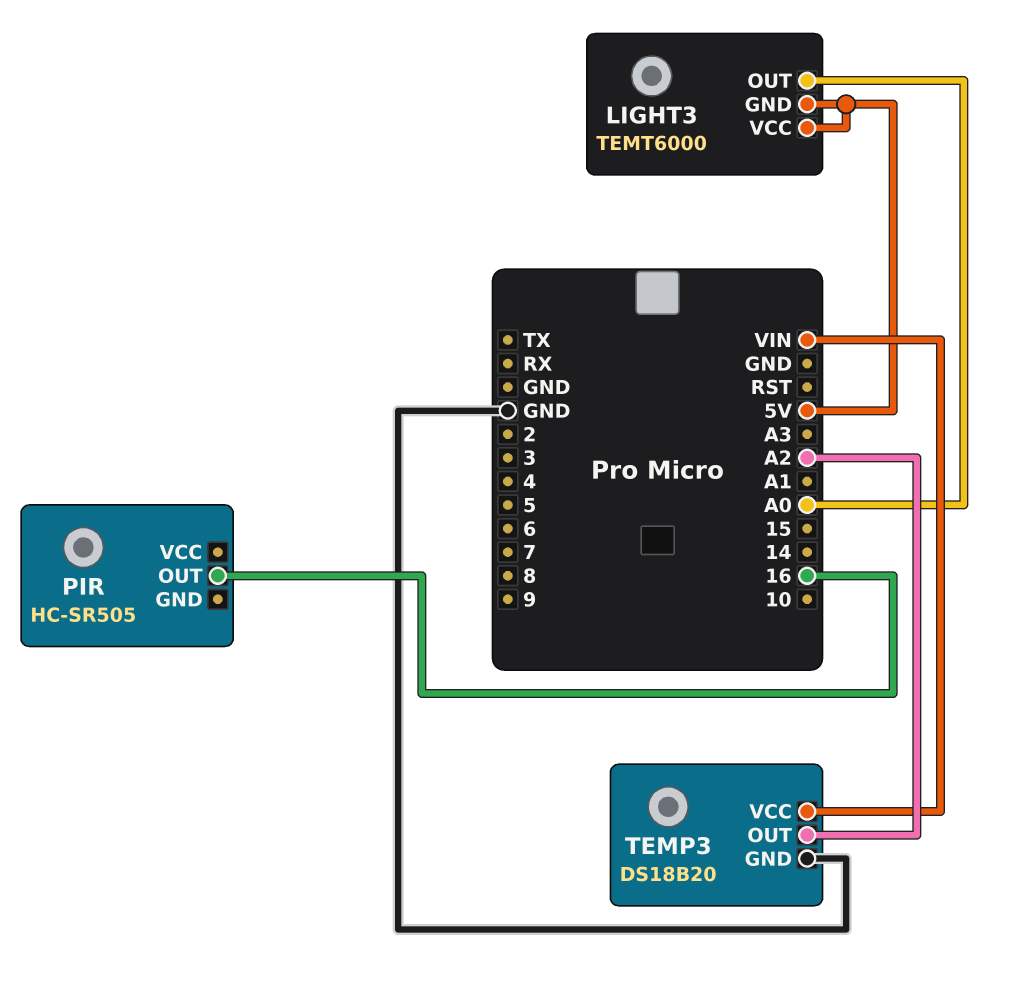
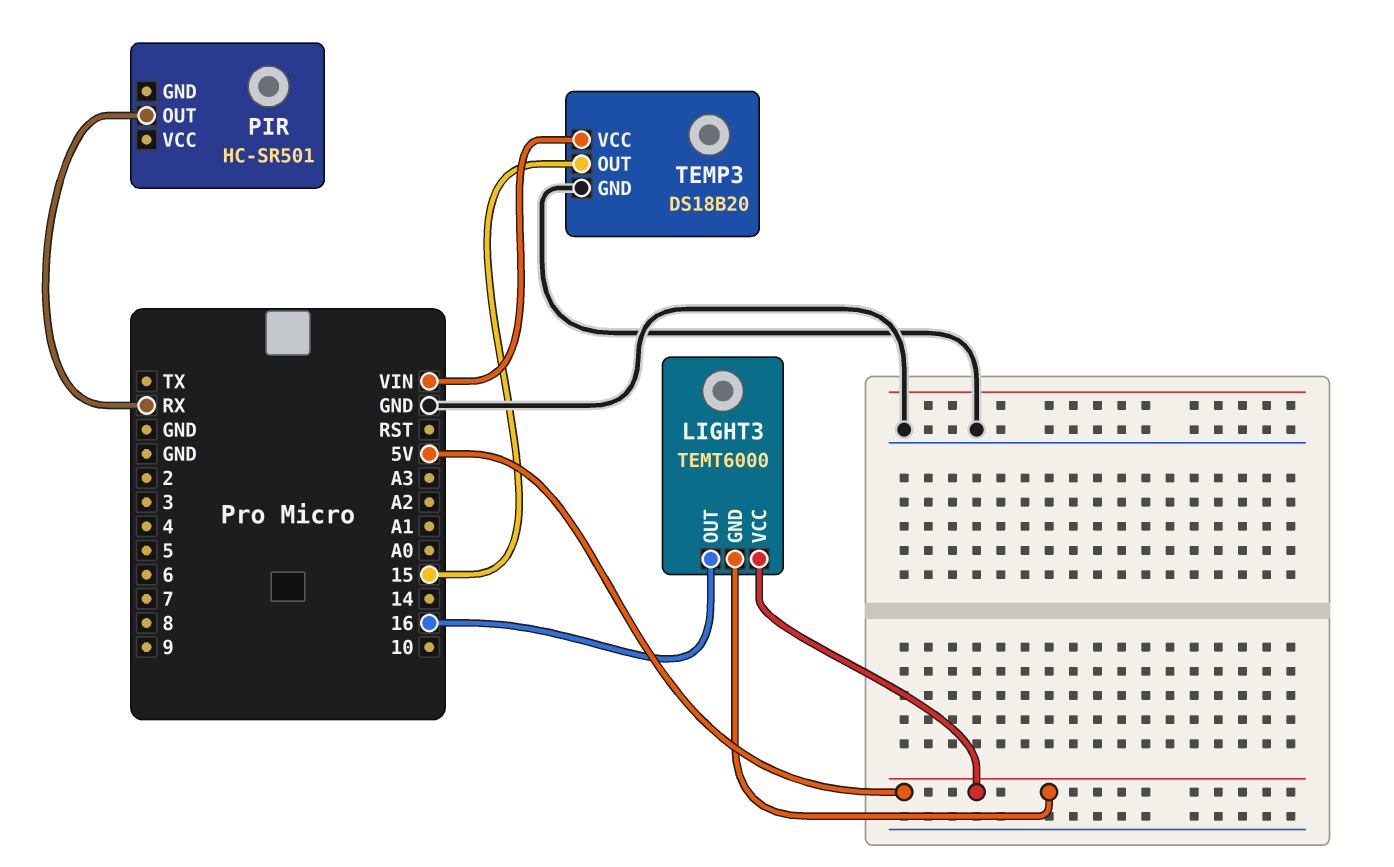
LIGHT3 pin OUT: A0 -> 16
PIR: HC-SR505 -> HC-SR501
PIR pin OUT: 16 -> RX
TEMP3 pin OUT: A2 -> 15

